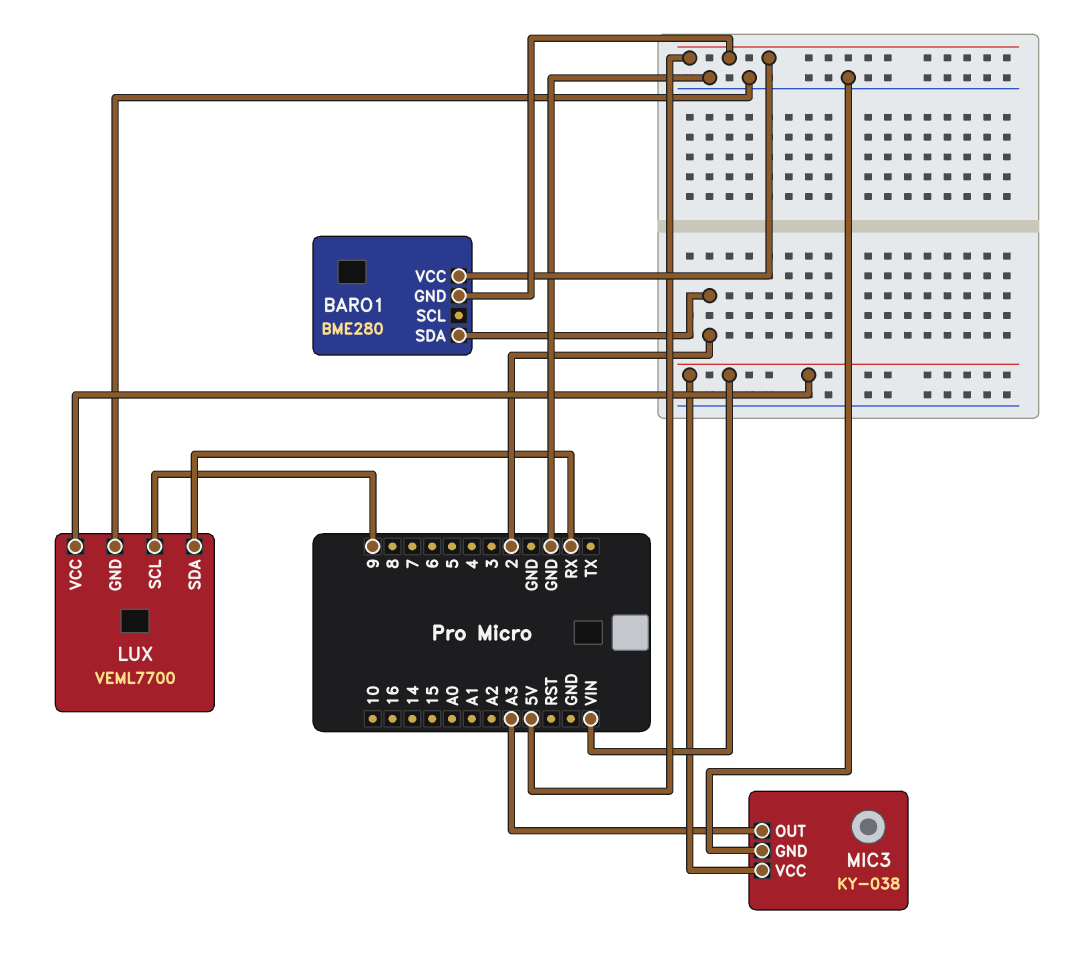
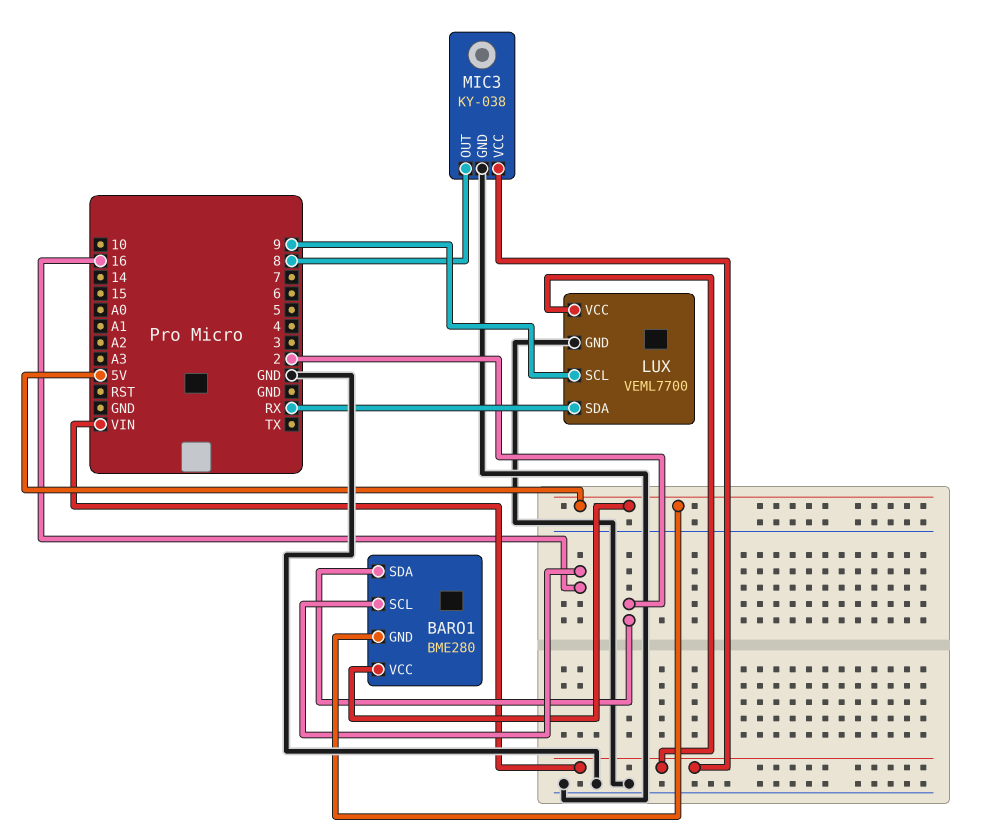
BARO1 pin SCL: none -> 16
MIC3 pin OUT: A3 -> 8

